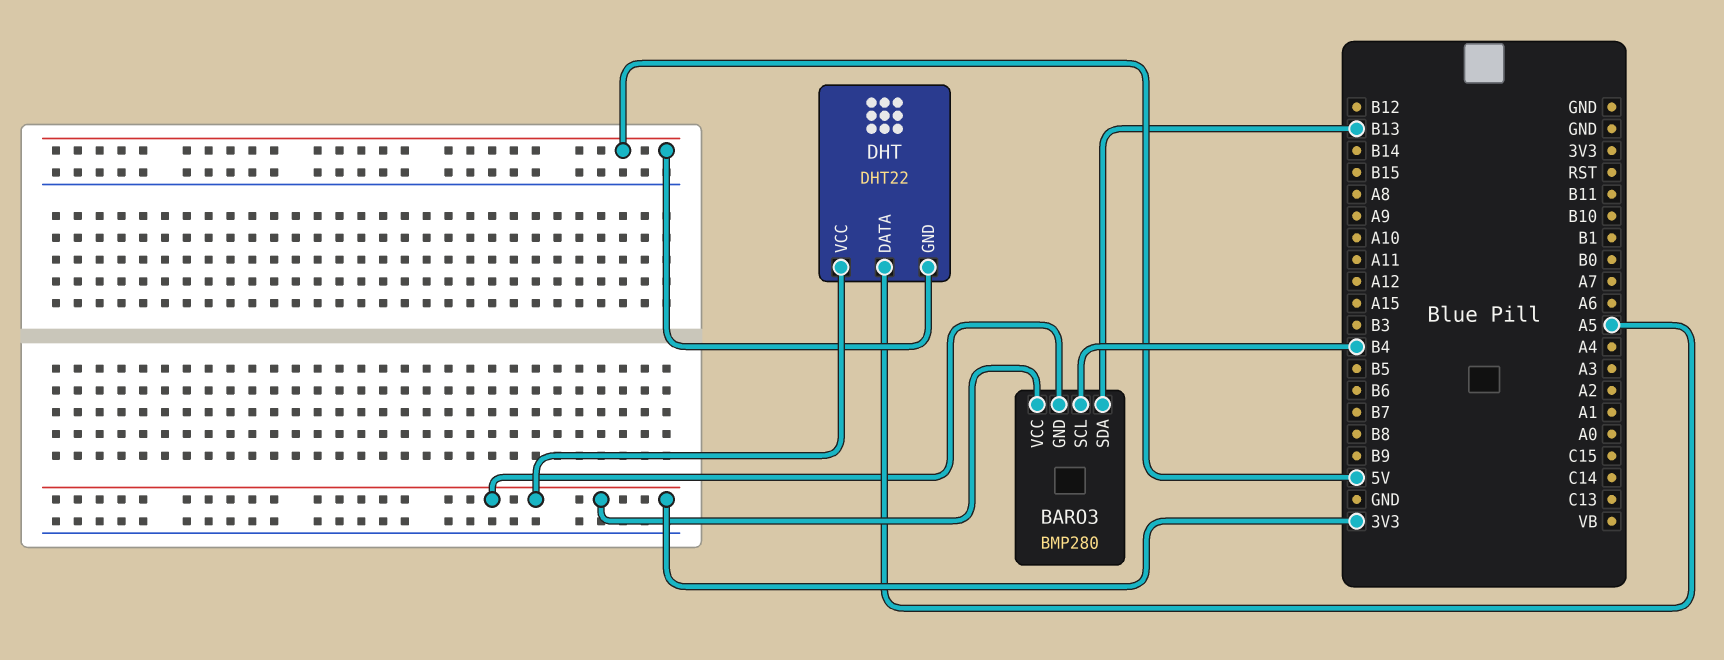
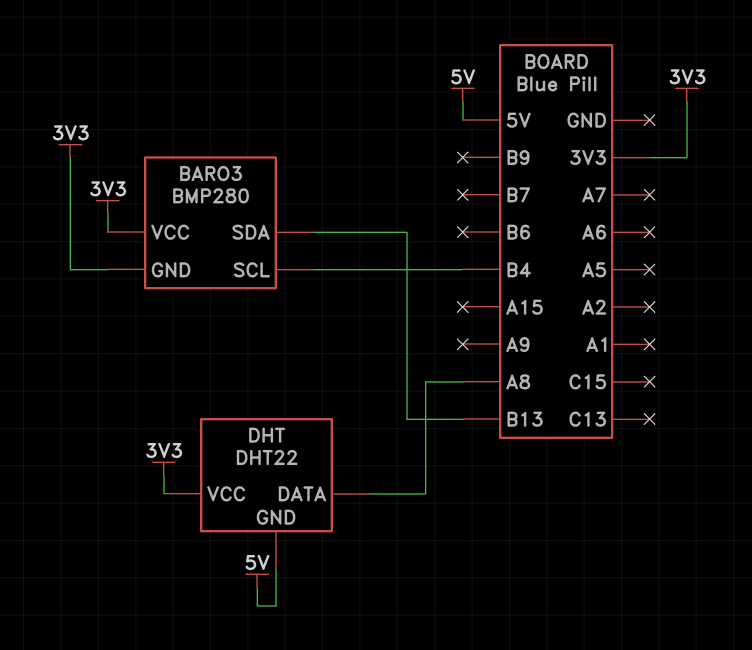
DHT pin DATA: A5 -> A8

